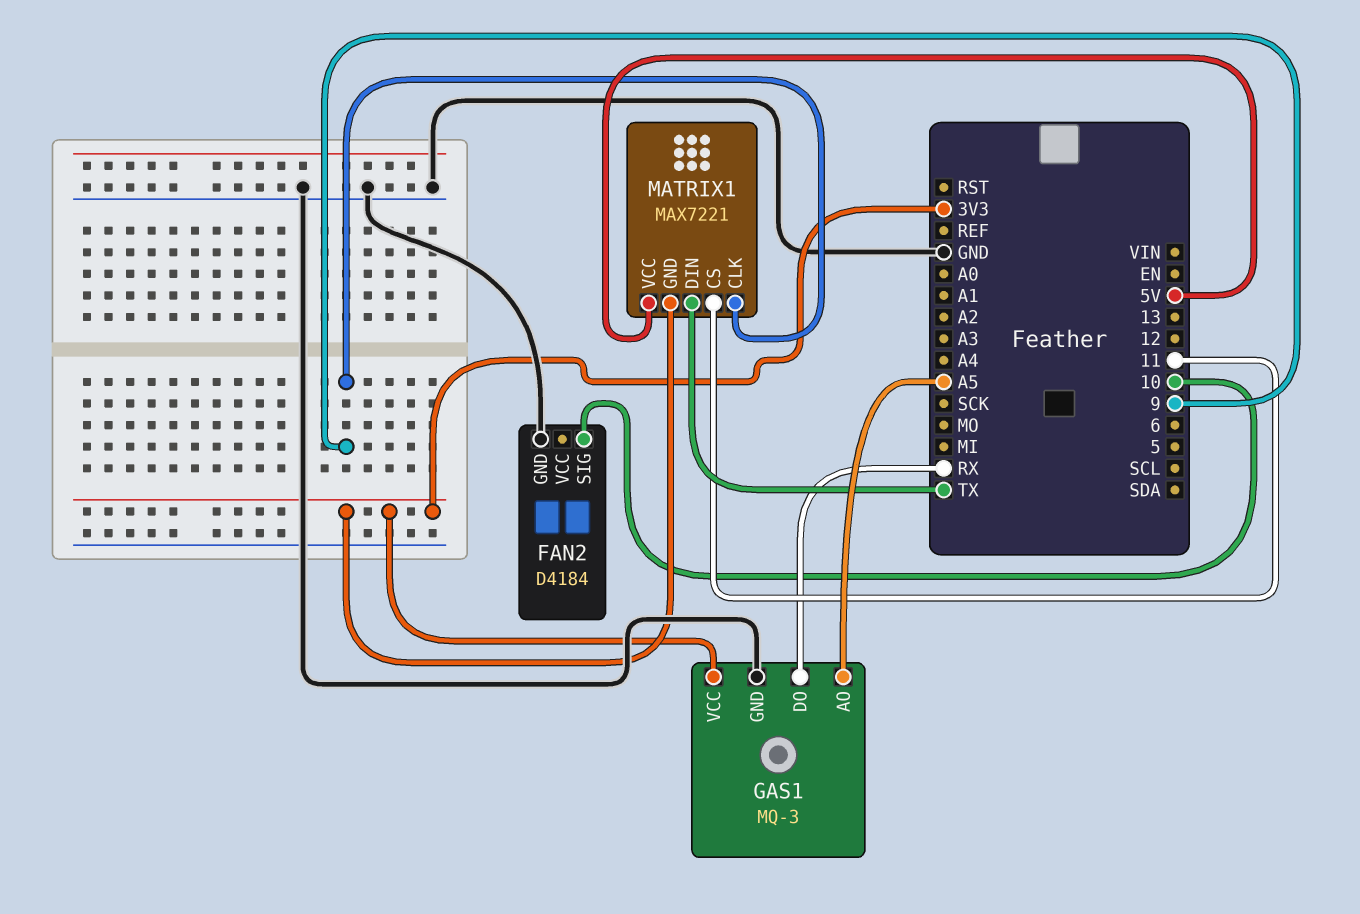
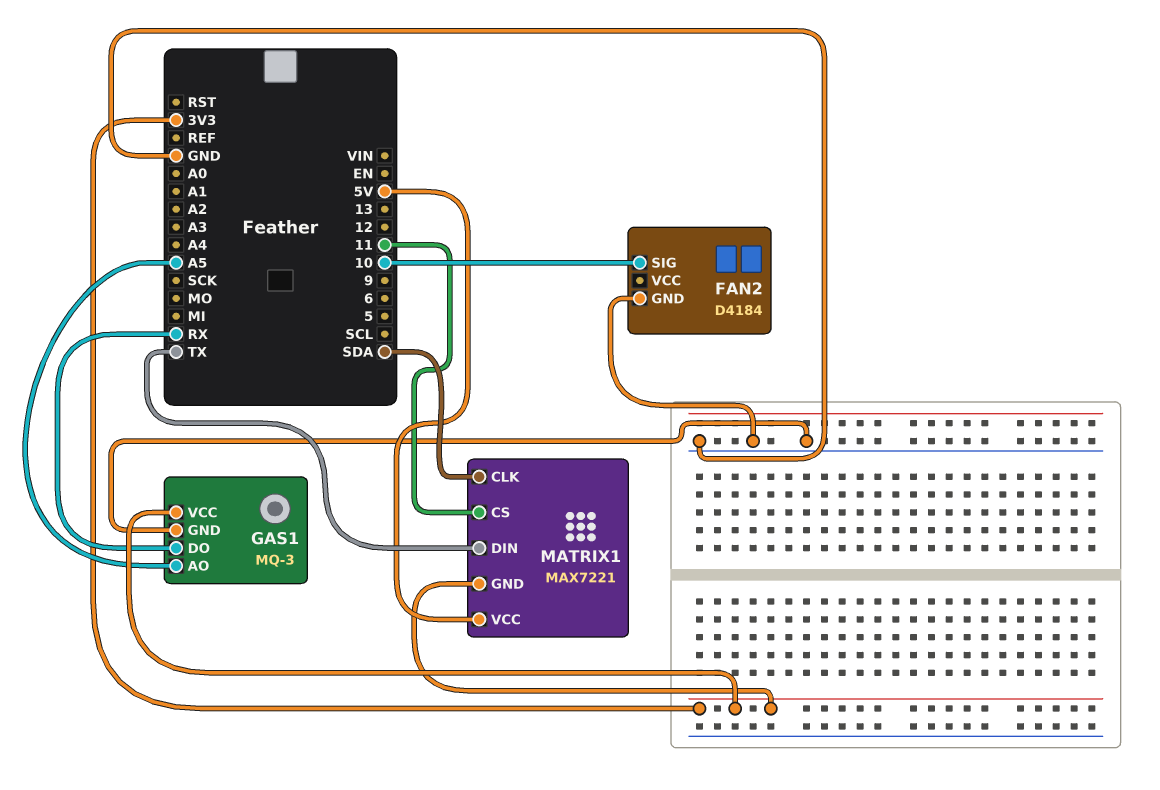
MATRIX1 pin CLK: 9 -> SDA

